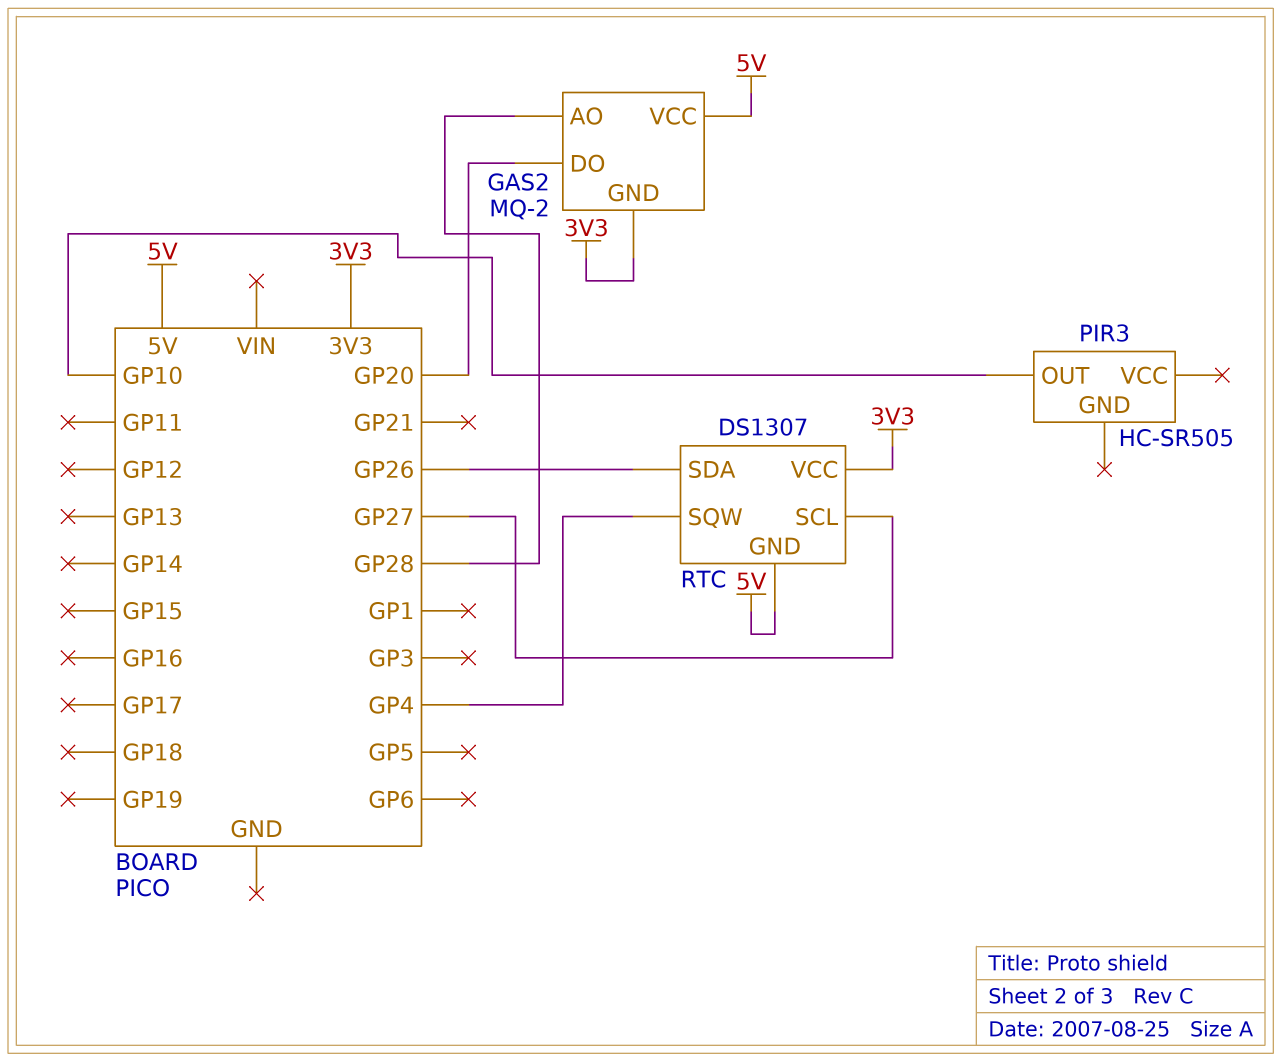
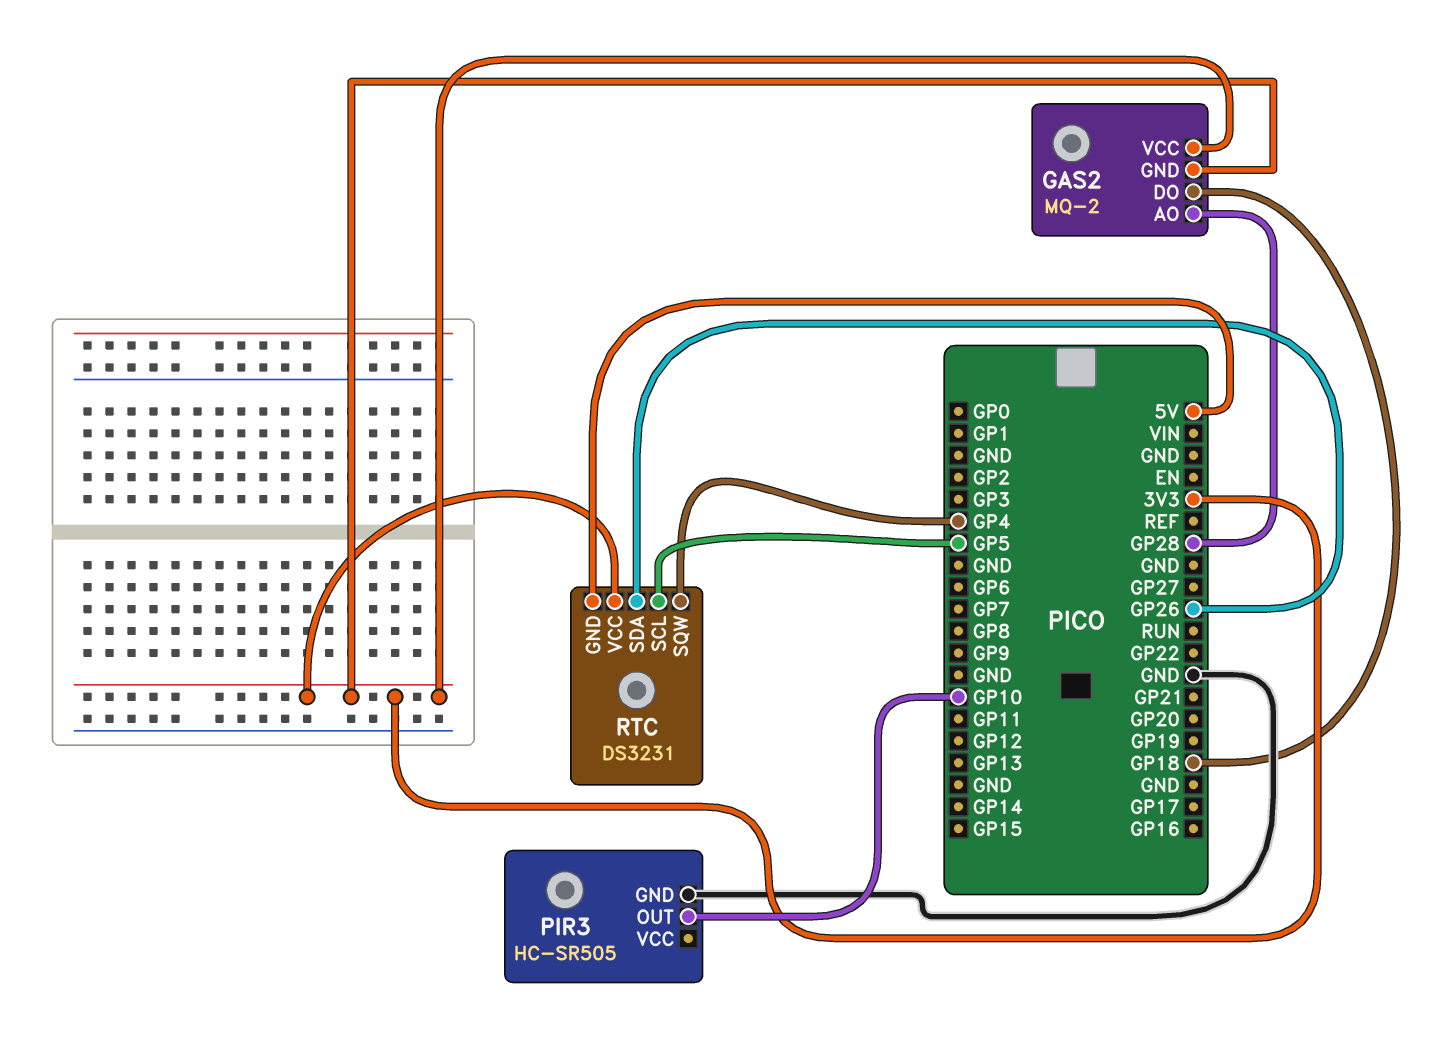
GAS2 pin DO: GP20 -> GP18
GAS2 pin VCC: 5V -> 3V3
PIR3 pin GND: none -> GND
RTC: DS1307 -> DS3231
RTC pin SCL: GP27 -> GP5

